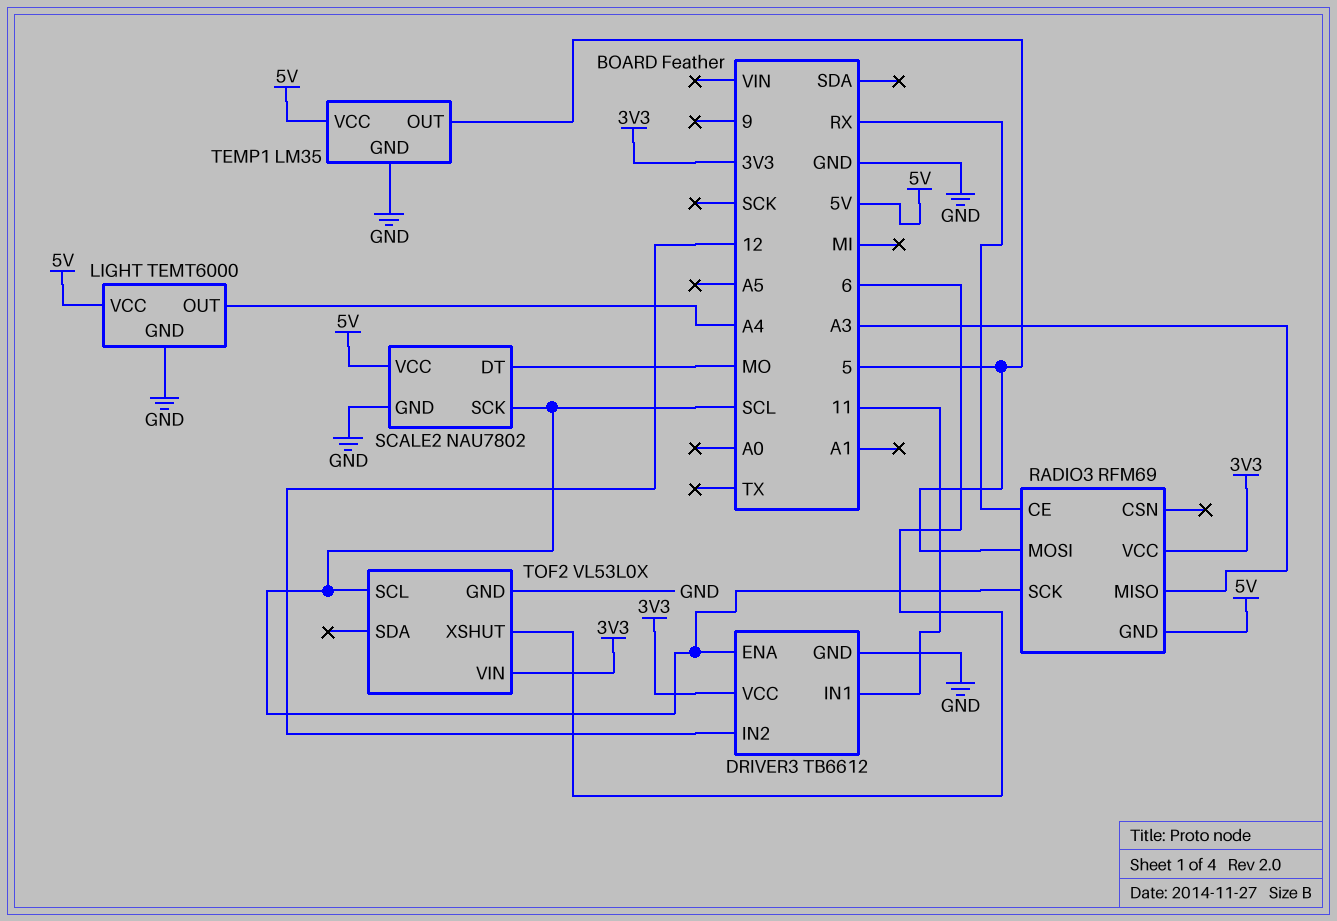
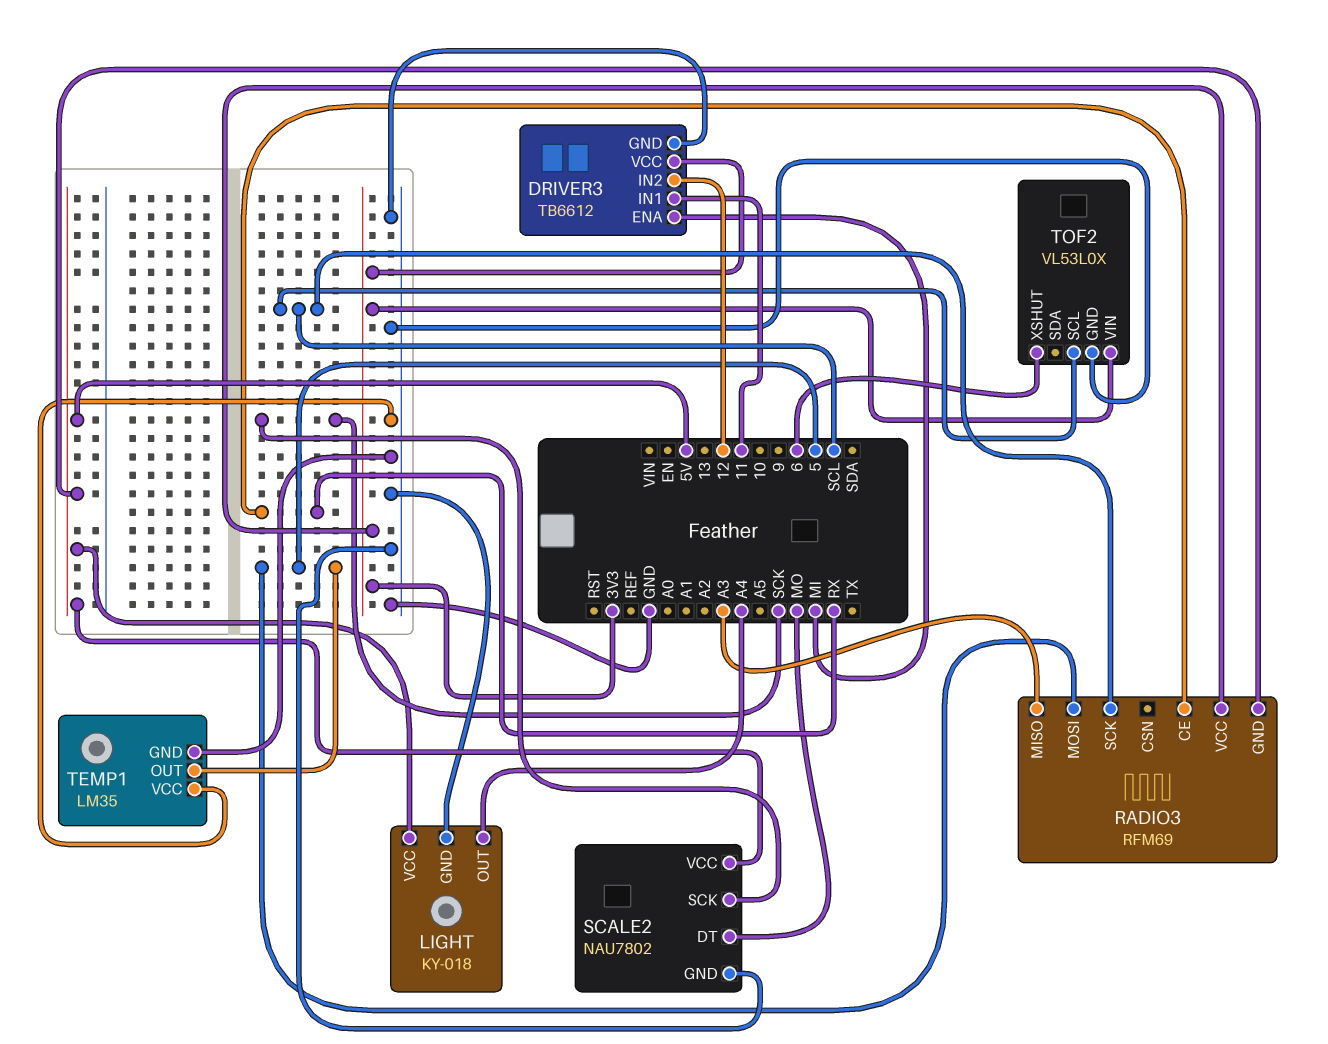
DRIVER3 pin ENA: SCL -> MI
LIGHT: TEMT6000 -> KY-018
SCALE2 pin SCK: SCL -> SCK
TEMP1 pin VCC: 5V -> GND

